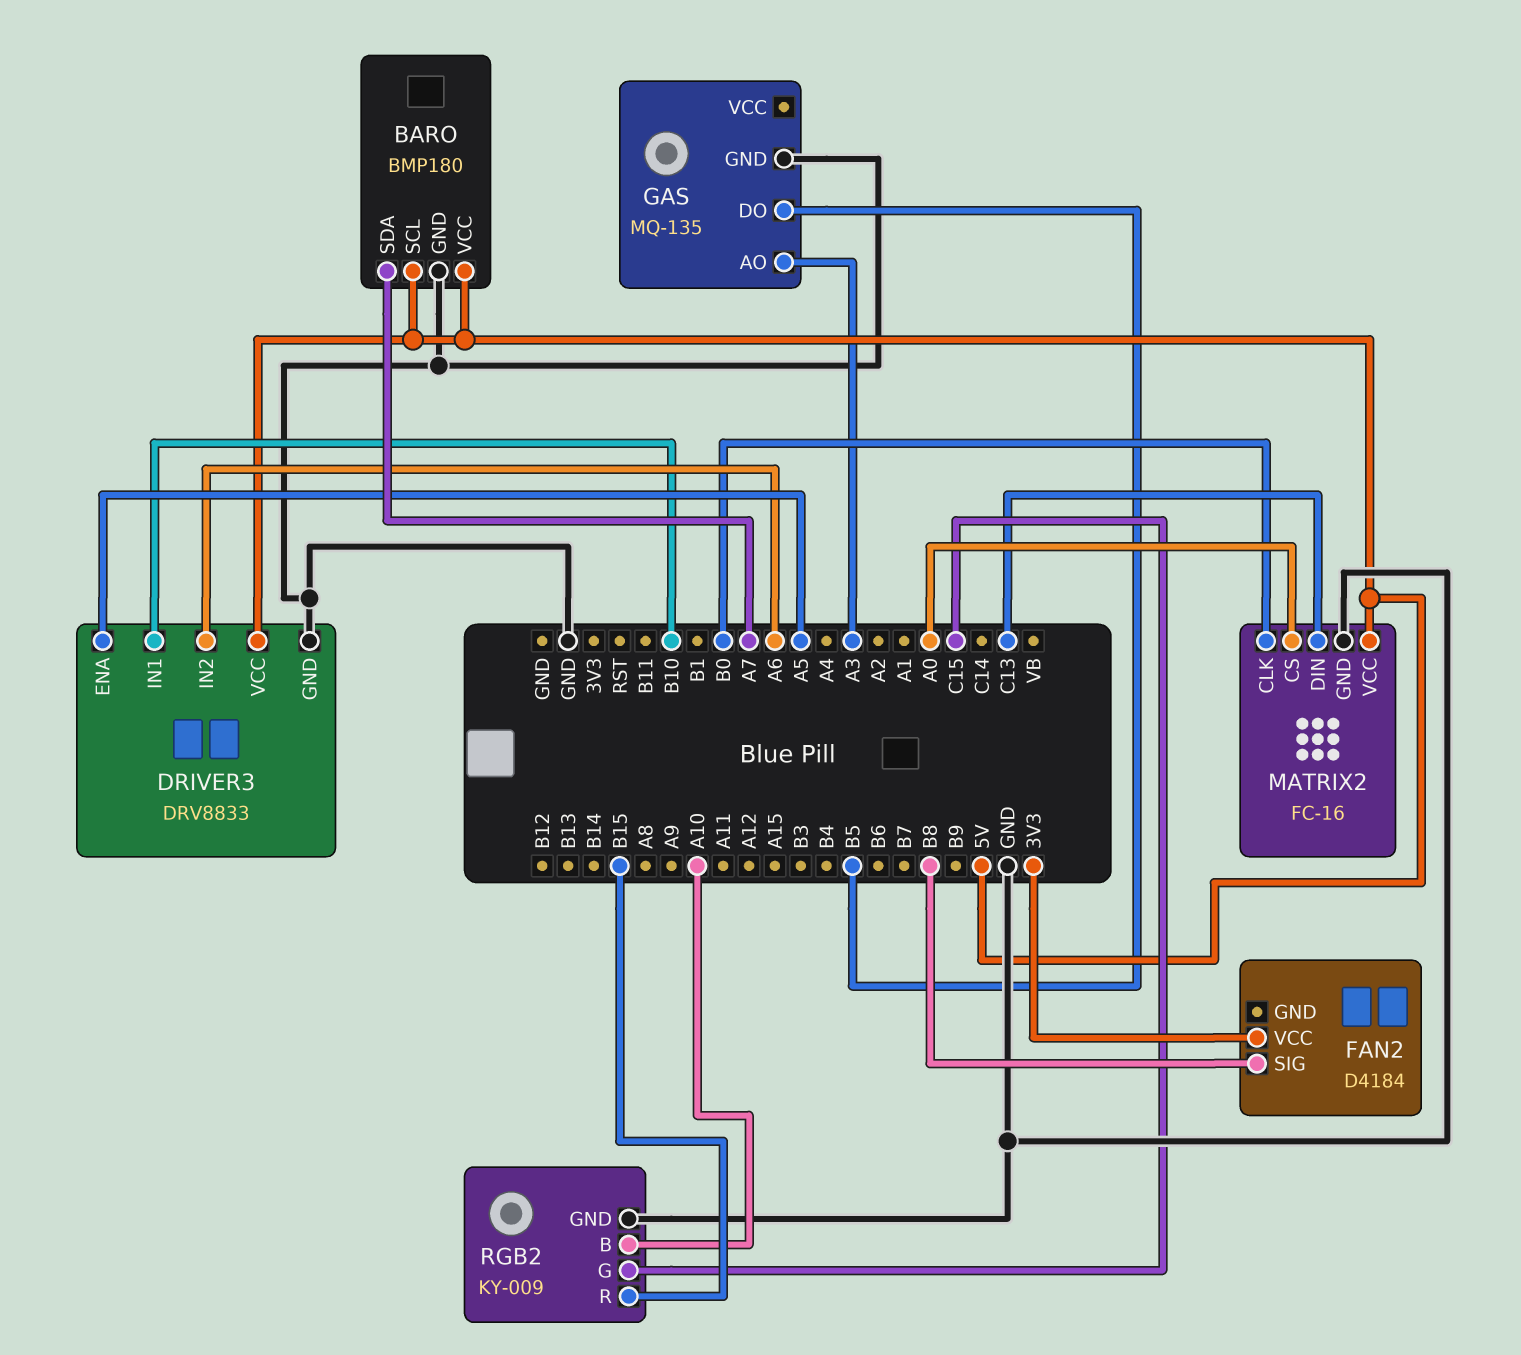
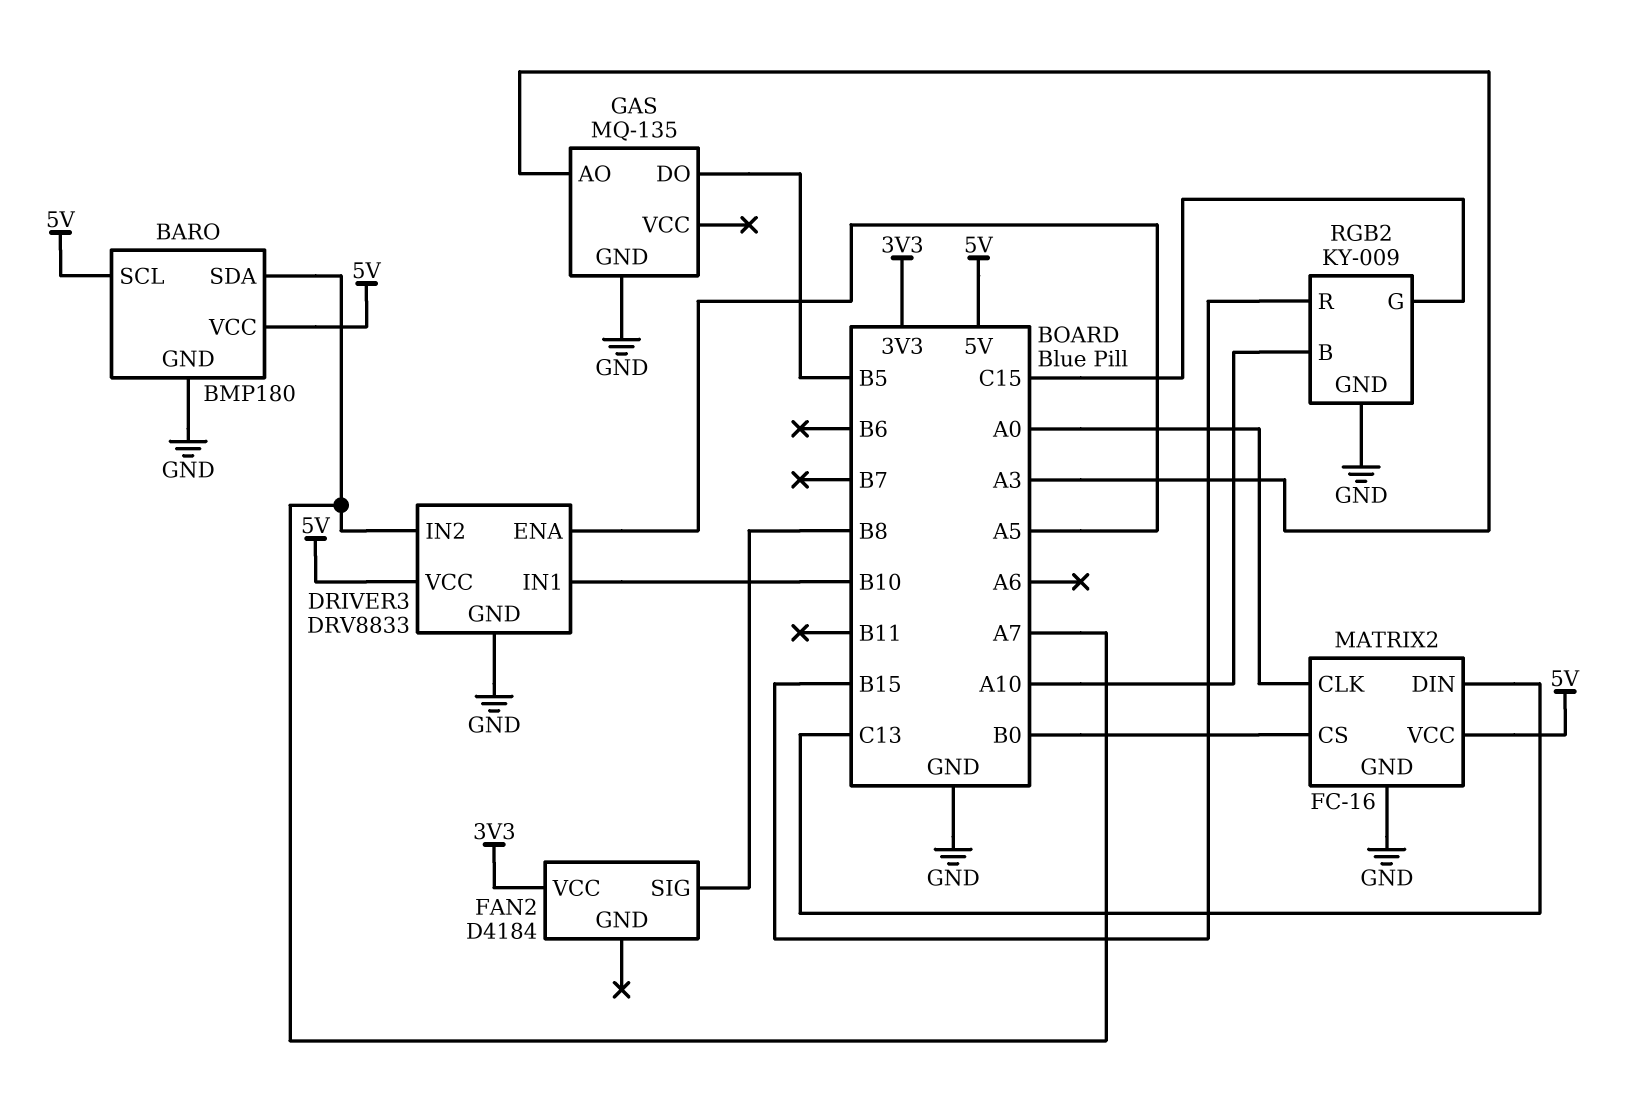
DRIVER3 pin IN2: A6 -> A7
MATRIX2 pin CLK: B0 -> A0
MATRIX2 pin CS: A0 -> B0

